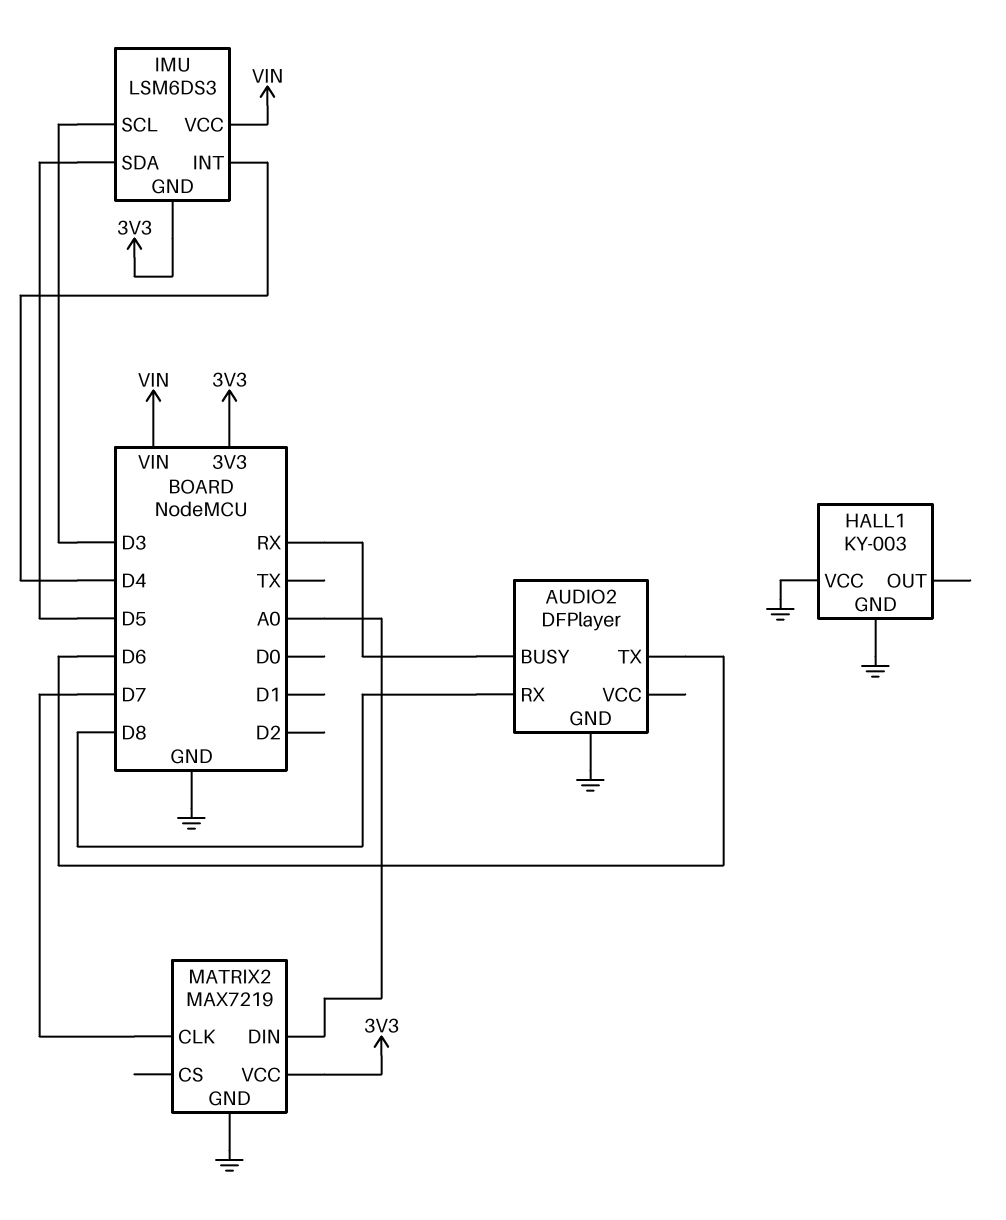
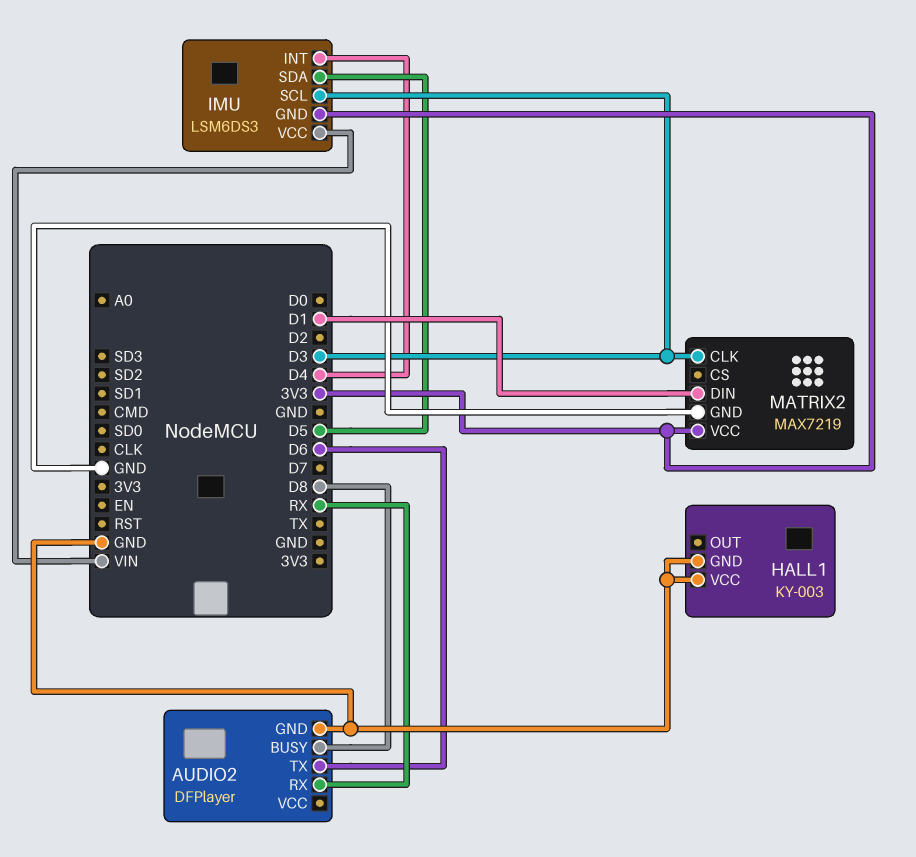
AUDIO2 pin BUSY: RX -> D8
AUDIO2 pin RX: D8 -> RX
MATRIX2 pin CLK: D7 -> D3
MATRIX2 pin DIN: A0 -> D1

